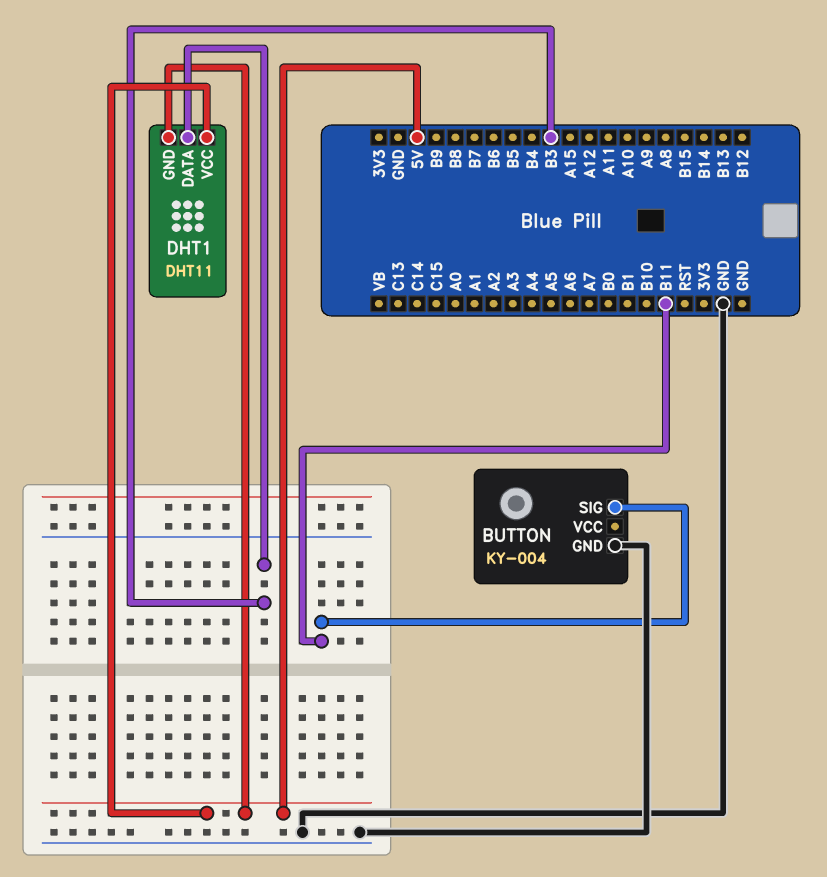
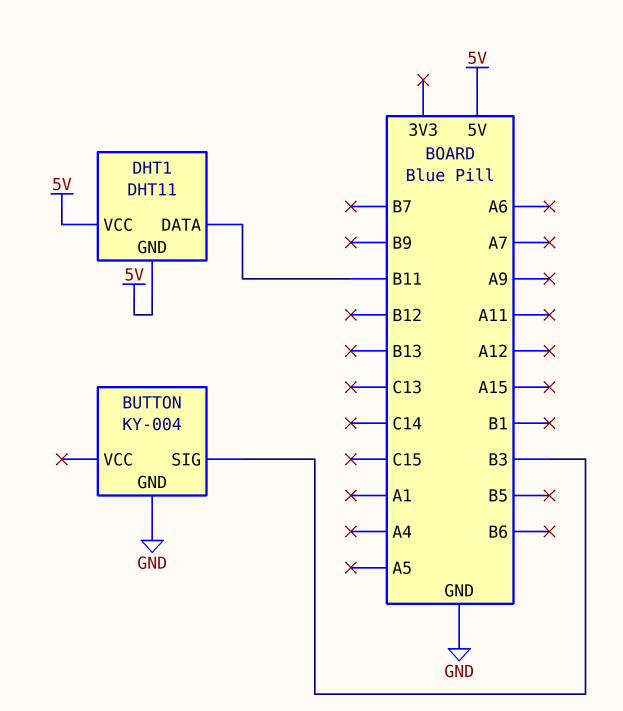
BUTTON pin SIG: B11 -> B3
DHT1 pin DATA: B3 -> B11

